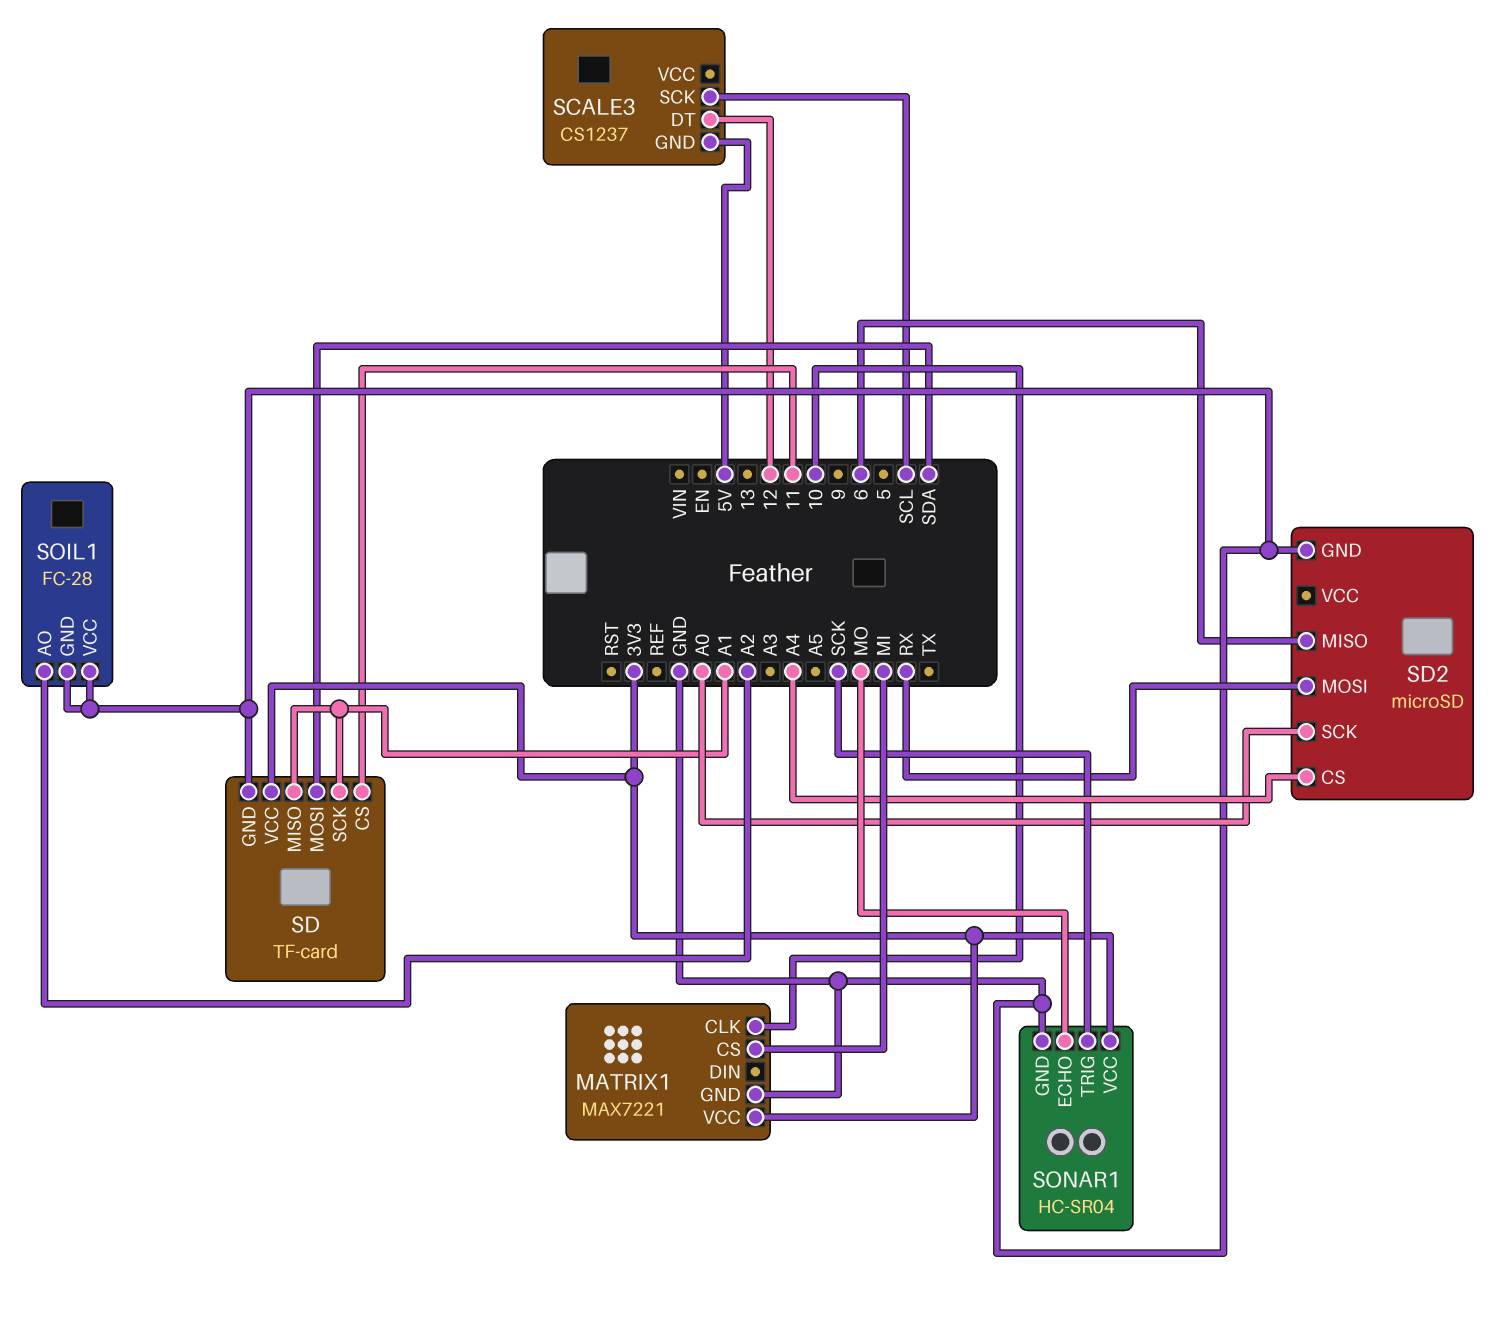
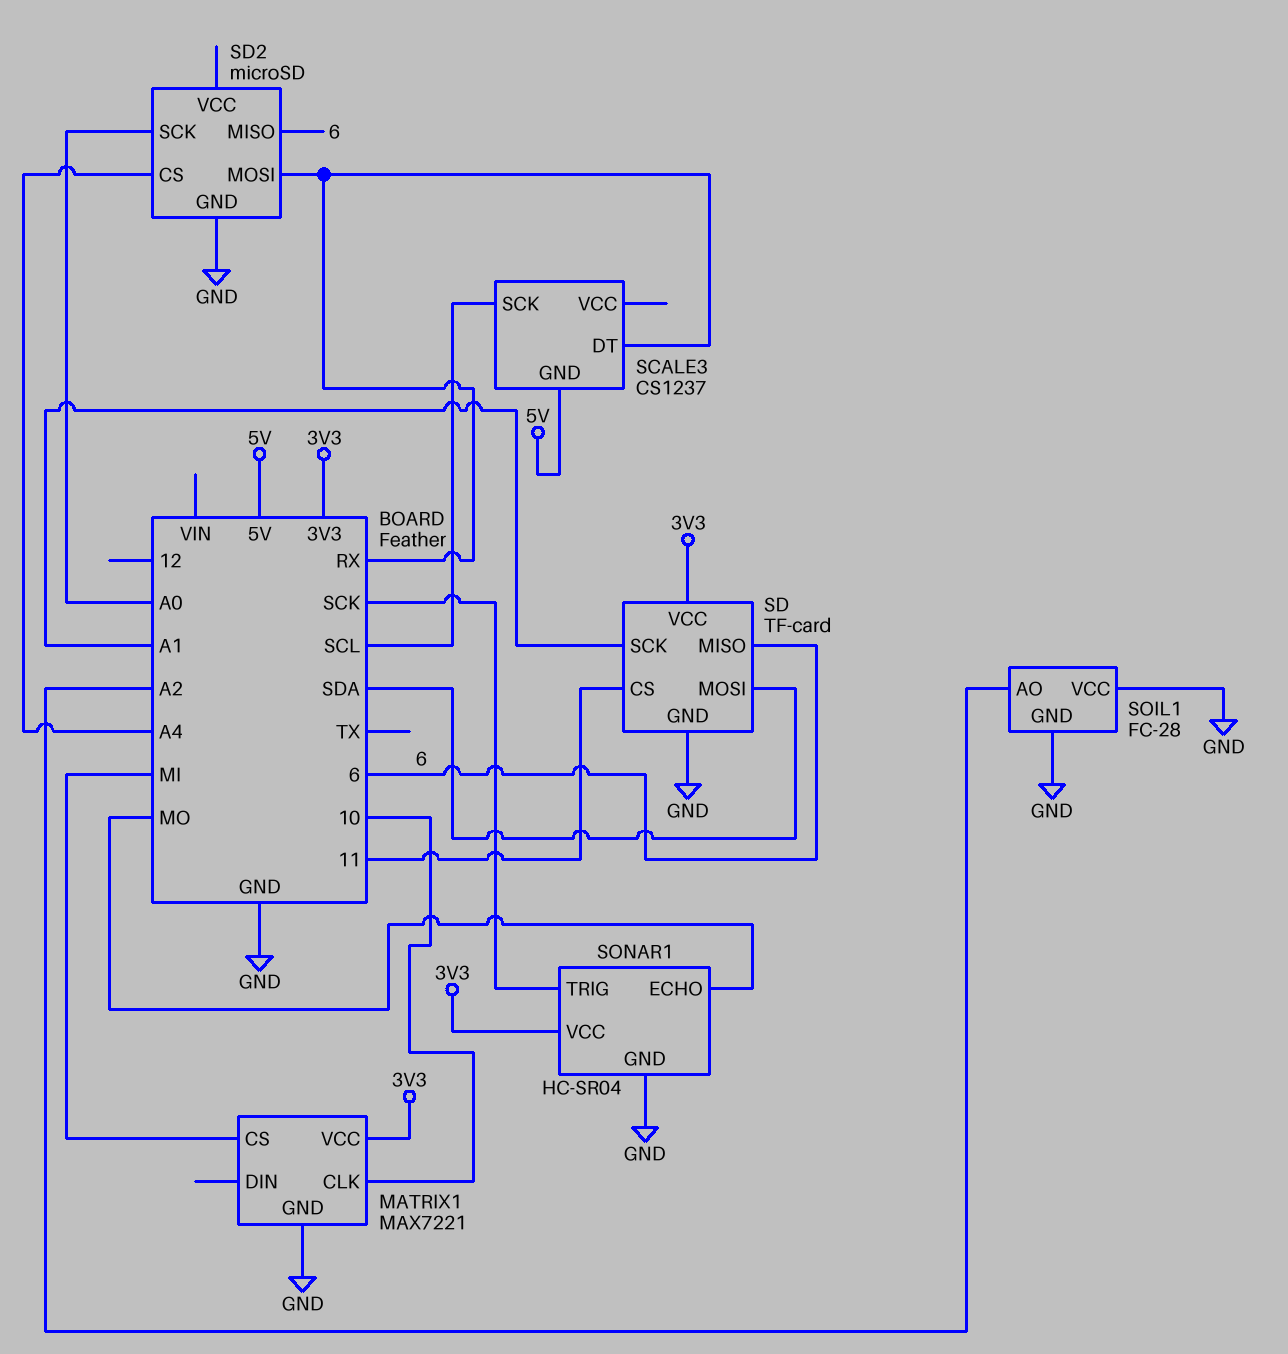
SCALE3 pin DT: 12 -> RX
SD pin MISO: A1 -> 6

